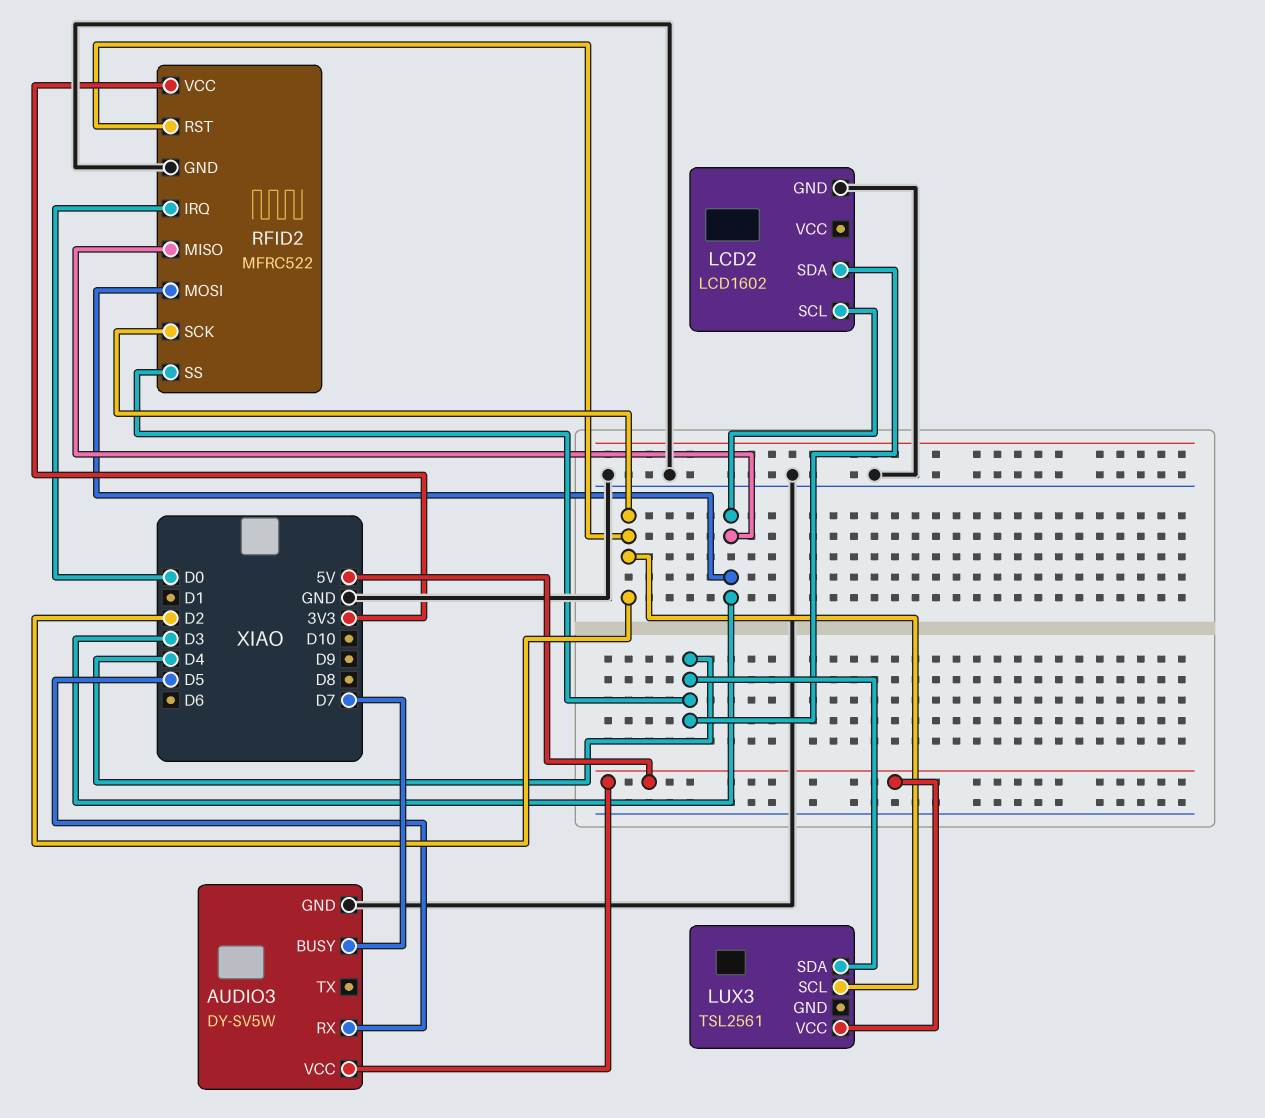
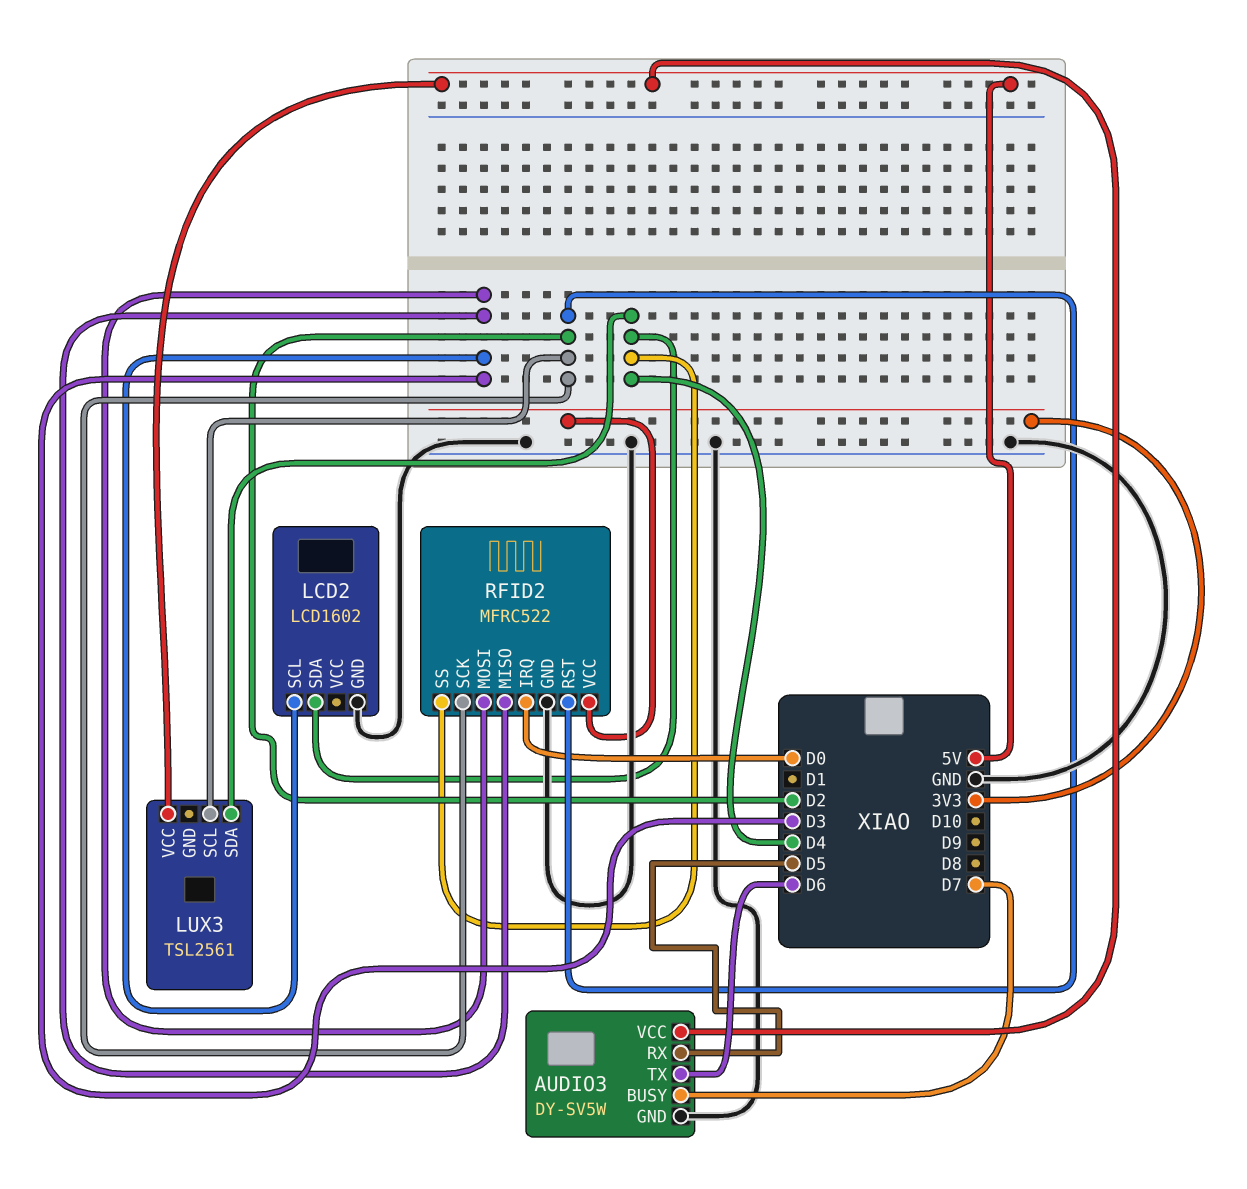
AUDIO3 pin TX: none -> D6

